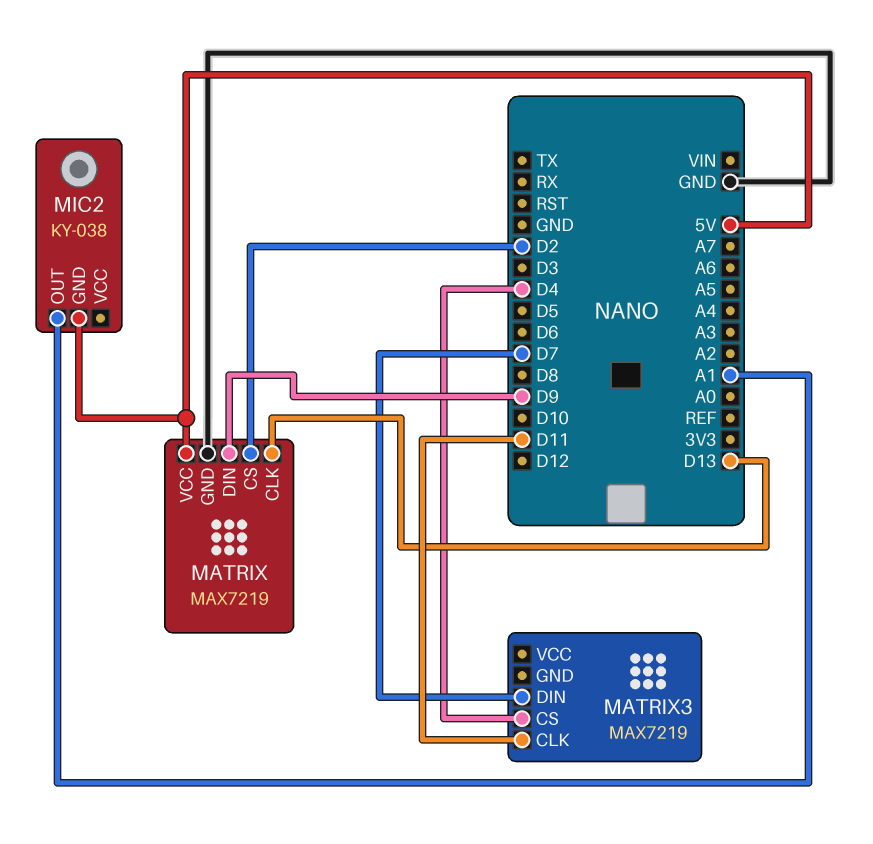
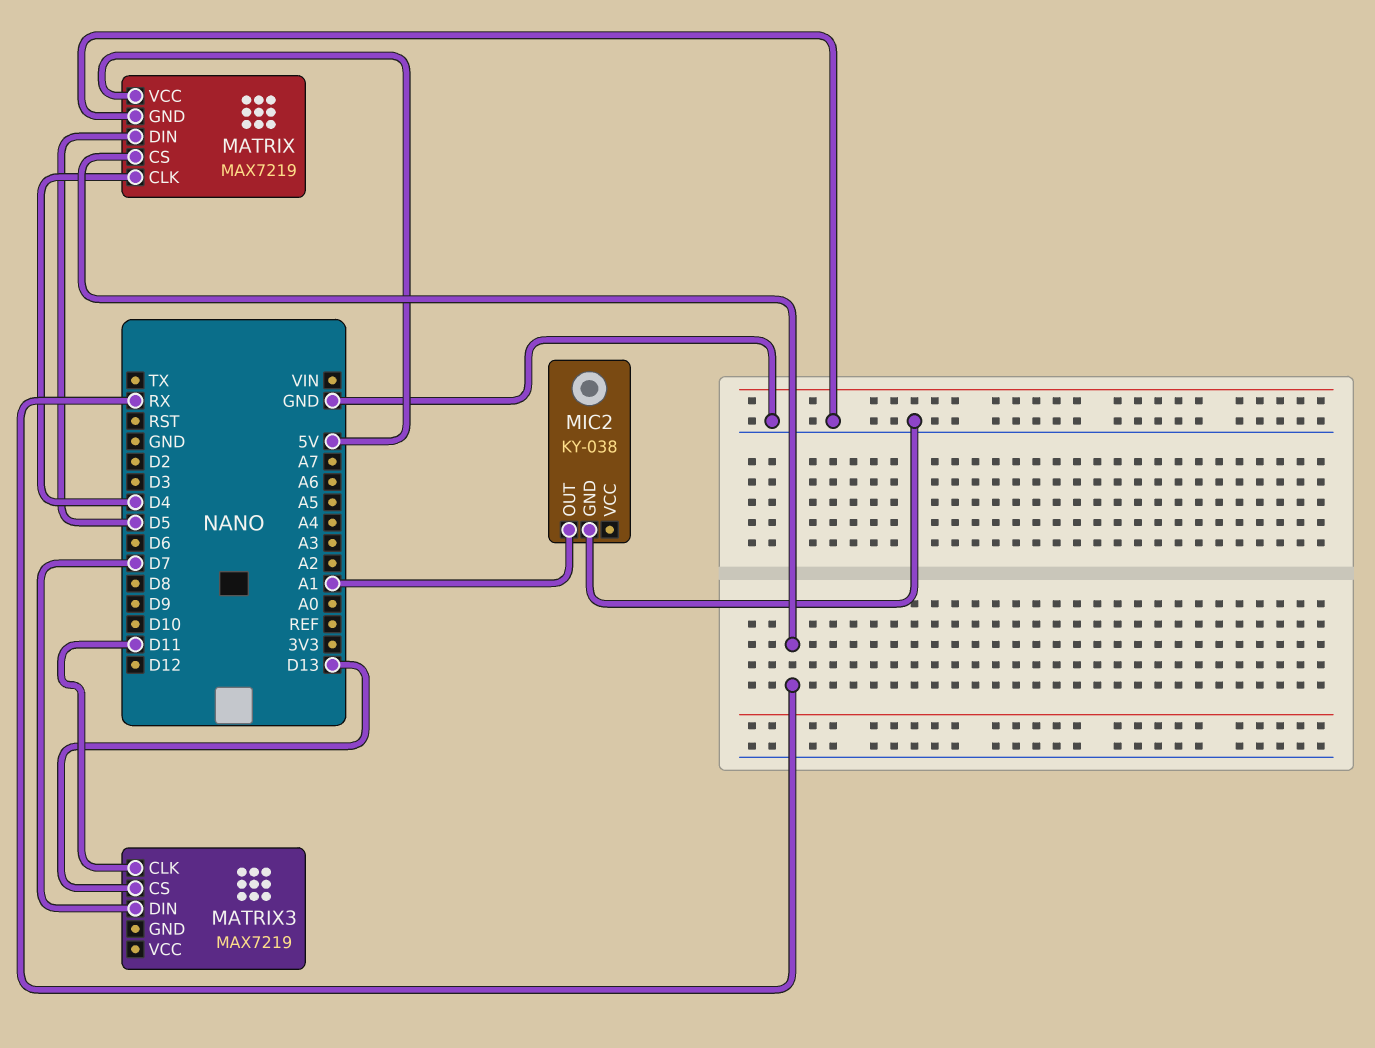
MATRIX pin CLK: D13 -> D4
MATRIX pin CS: D2 -> RX
MATRIX pin DIN: D9 -> D5
MATRIX3 pin CS: D4 -> D13
MIC2 pin GND: 5V -> GND

